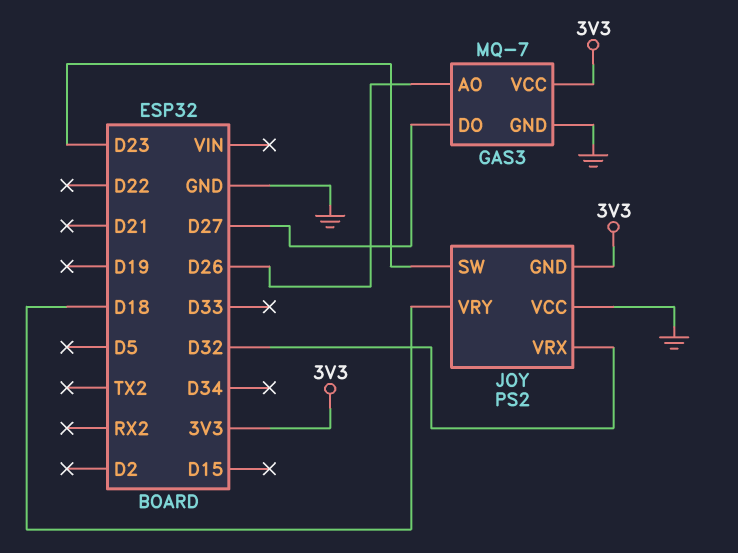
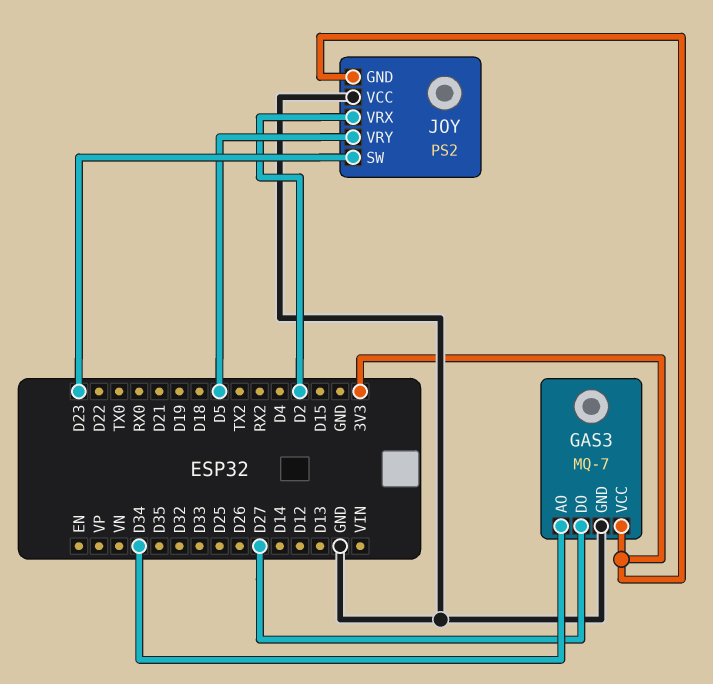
GAS3 pin AO: D26 -> D34
JOY pin VRX: D32 -> D2
JOY pin VRY: D18 -> D5

